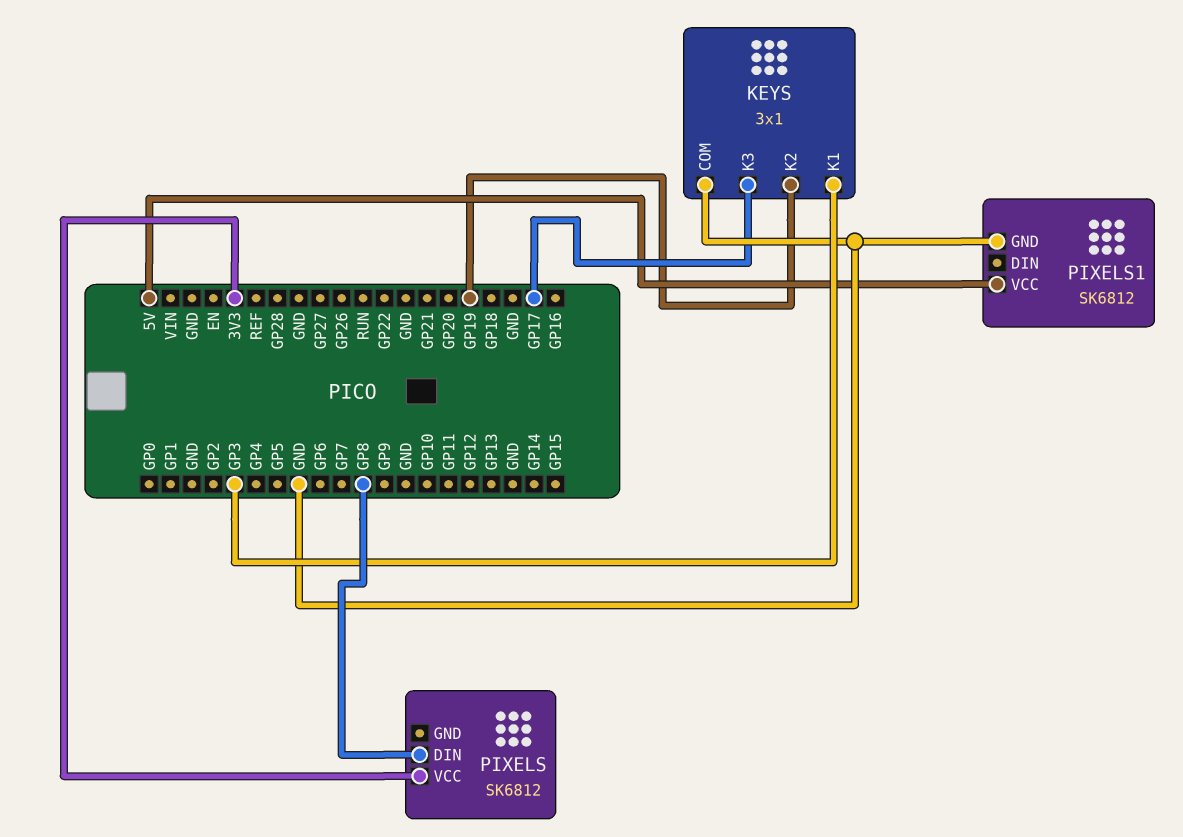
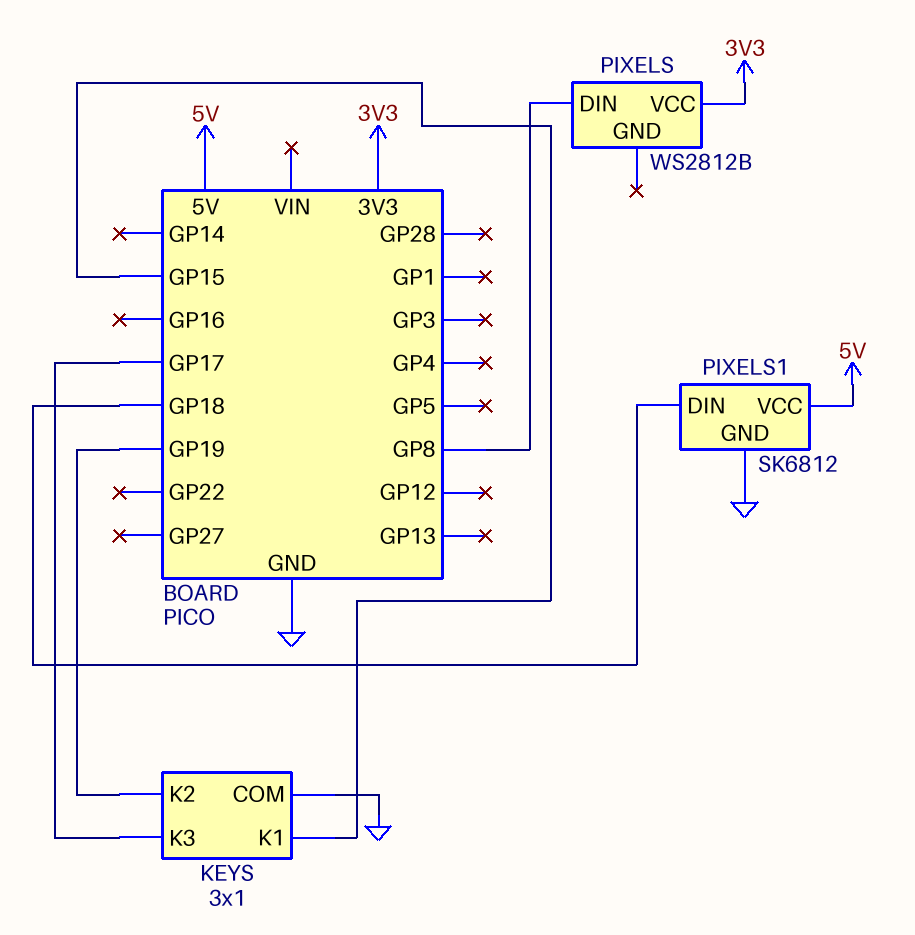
KEYS pin K1: GP3 -> GP15
PIXELS: SK6812 -> WS2812B
PIXELS1 pin DIN: none -> GP18

